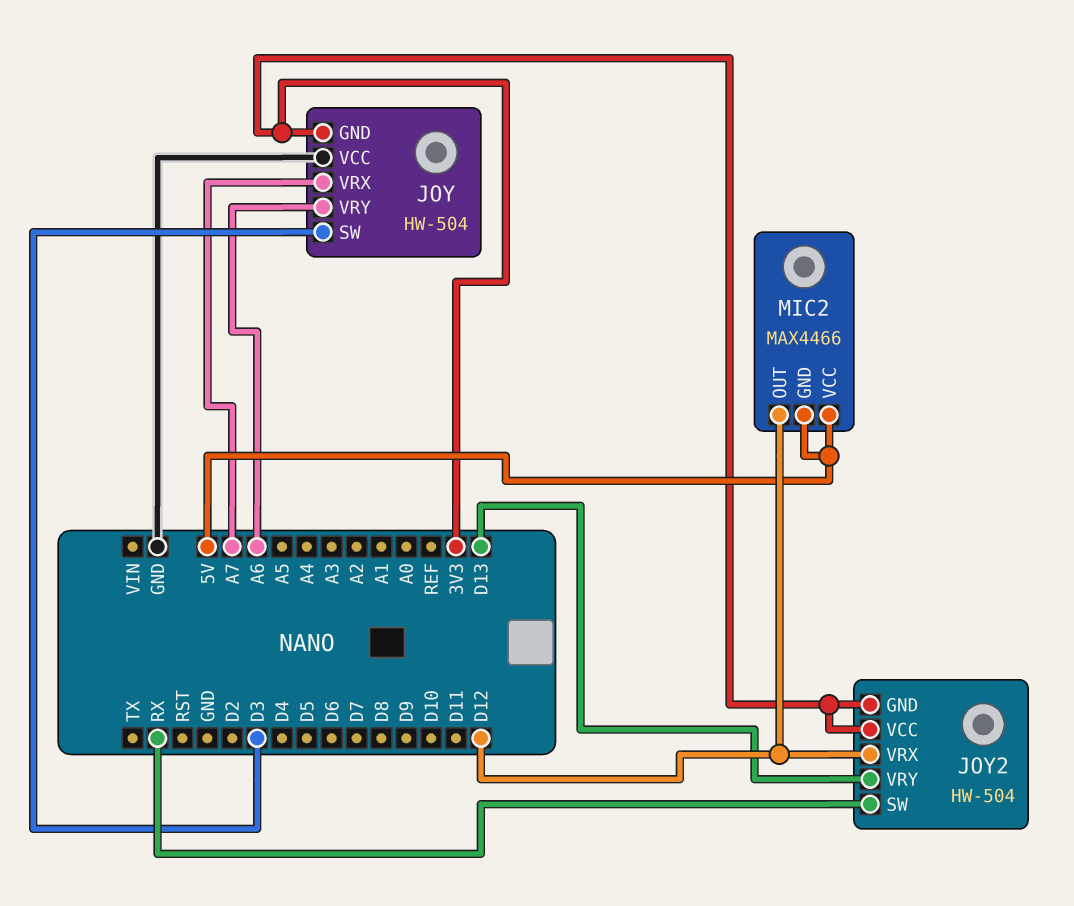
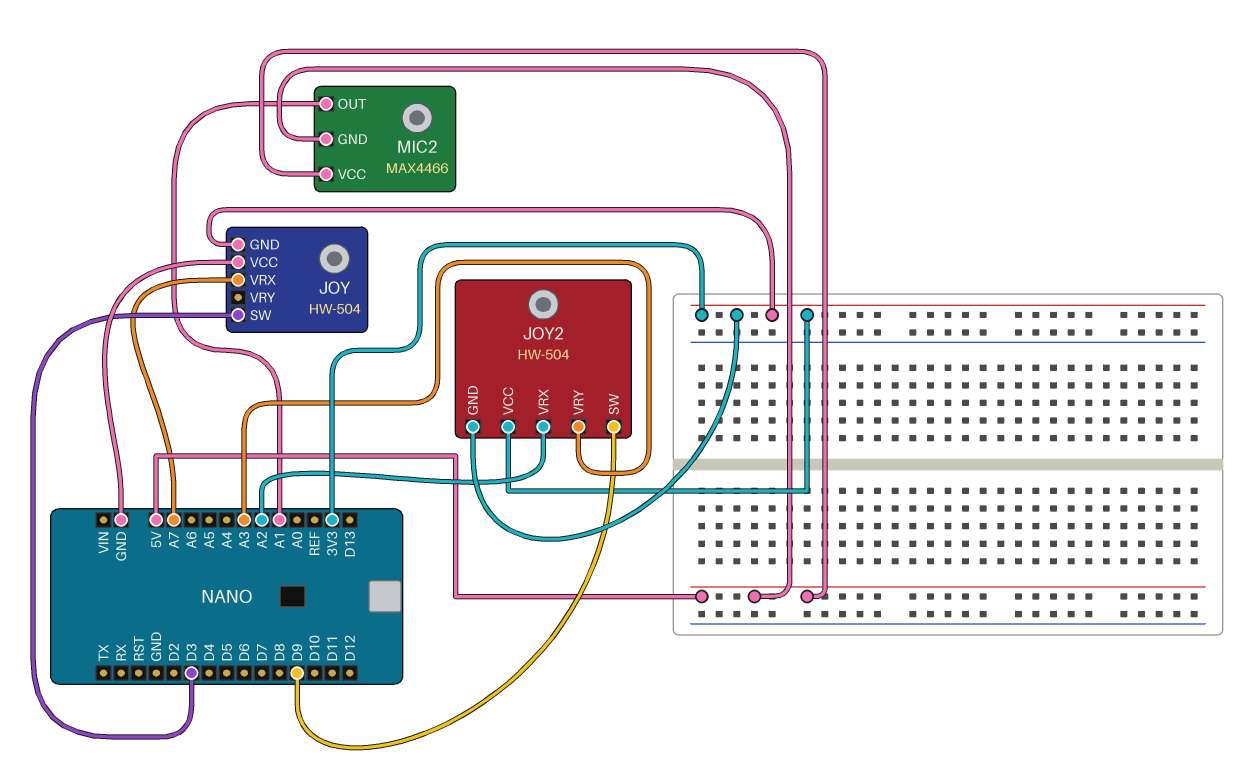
JOY pin VRY: A6 -> none
JOY2 pin SW: RX -> D9
JOY2 pin VRX: D12 -> A2
JOY2 pin VRY: D13 -> A3
MIC2 pin OUT: D12 -> A1

